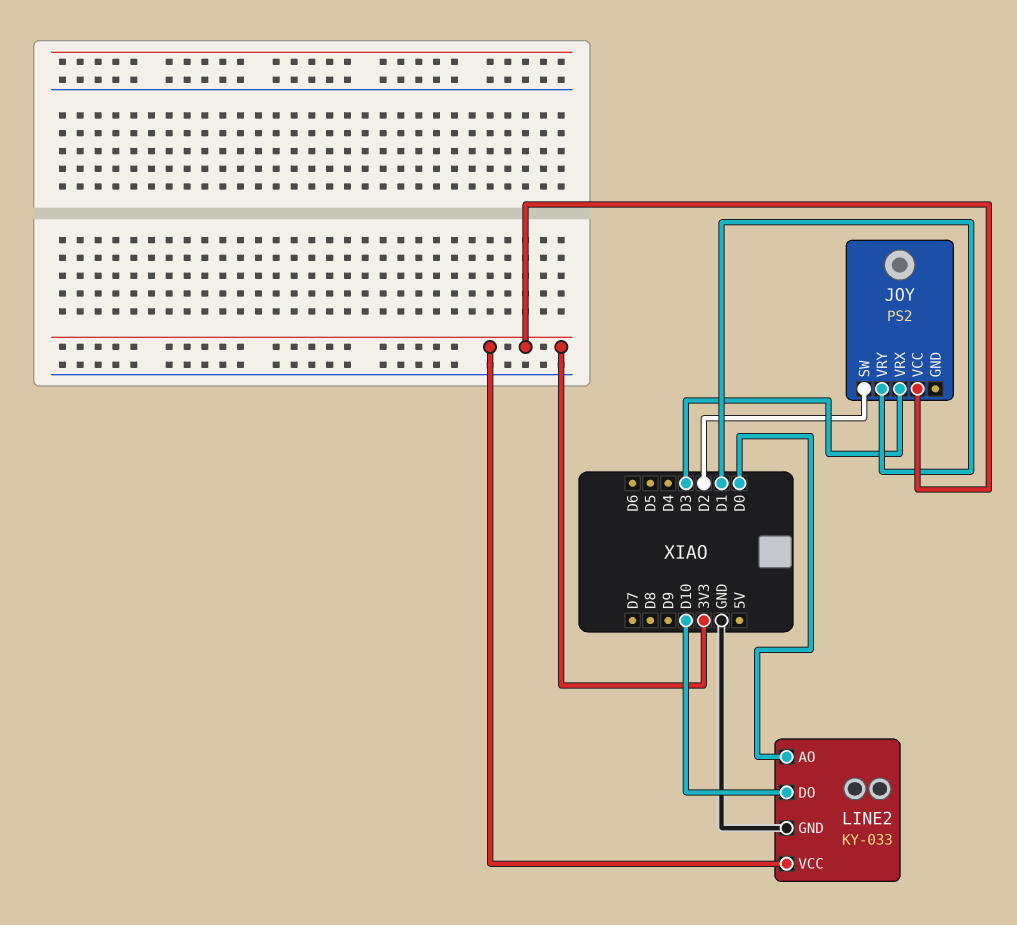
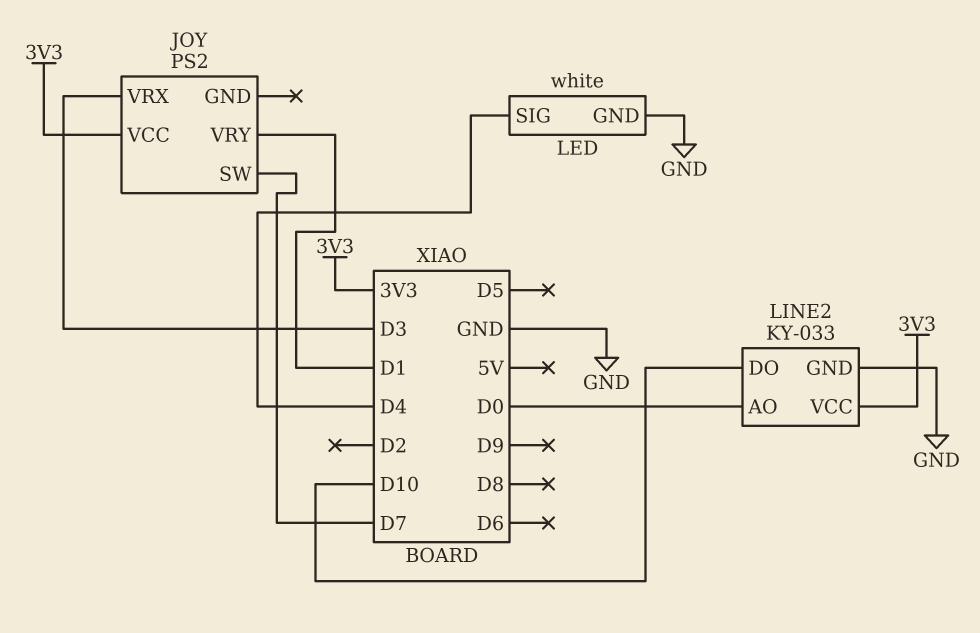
JOY pin SW: D2 -> D7
LED: none -> white
LED pin GND: none -> GND
LED pin SIG: none -> D4

